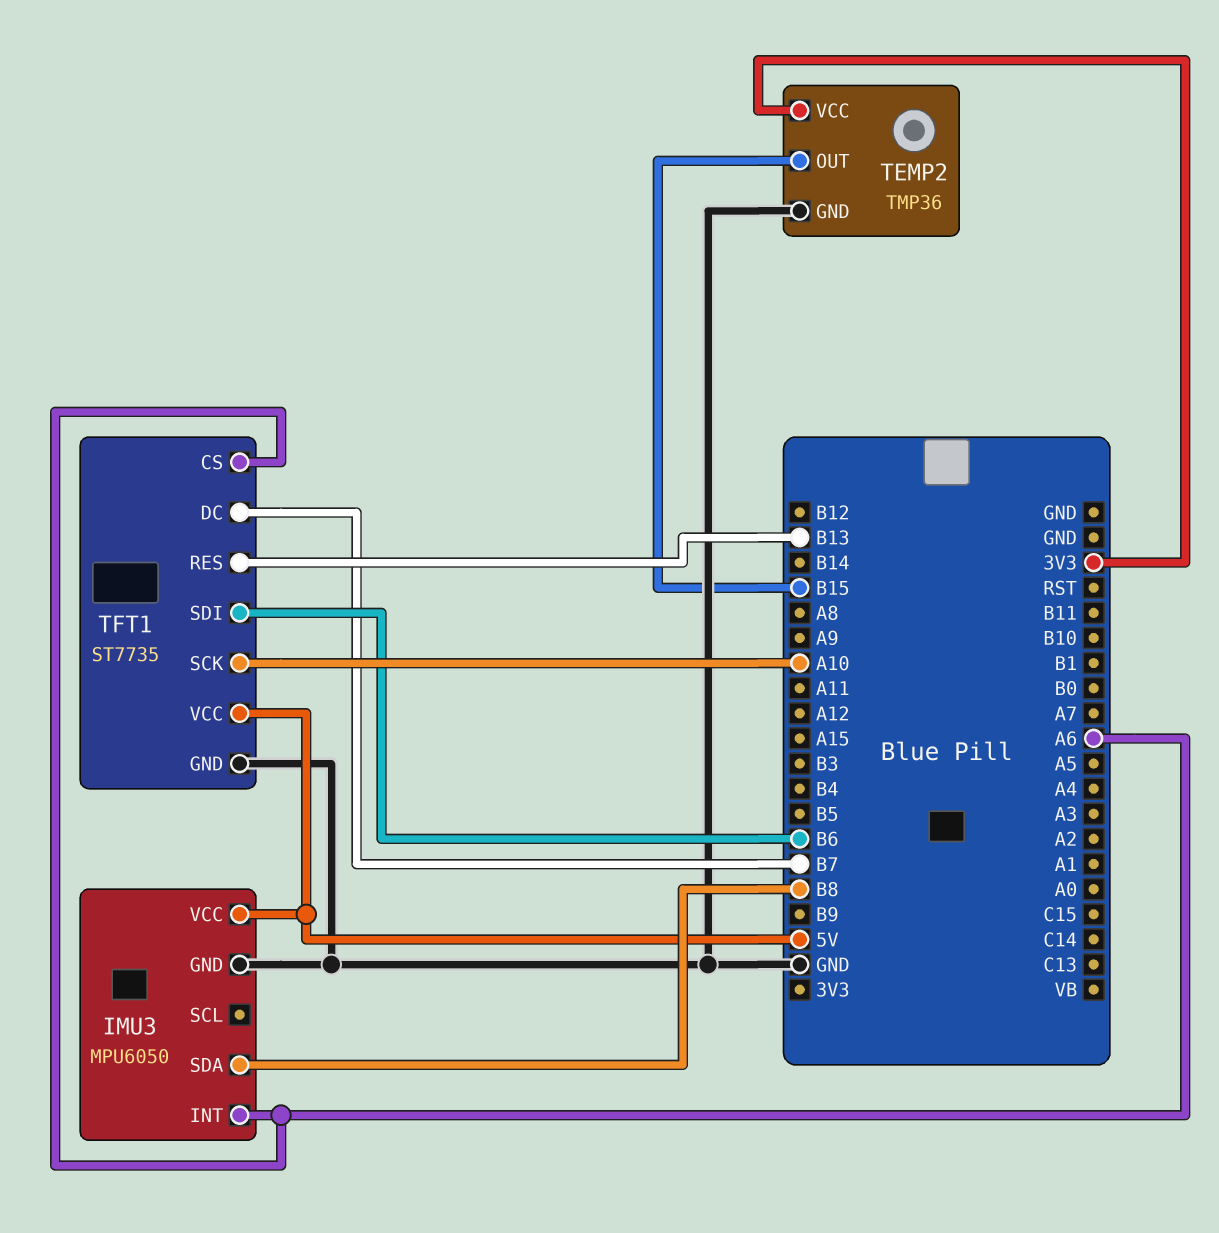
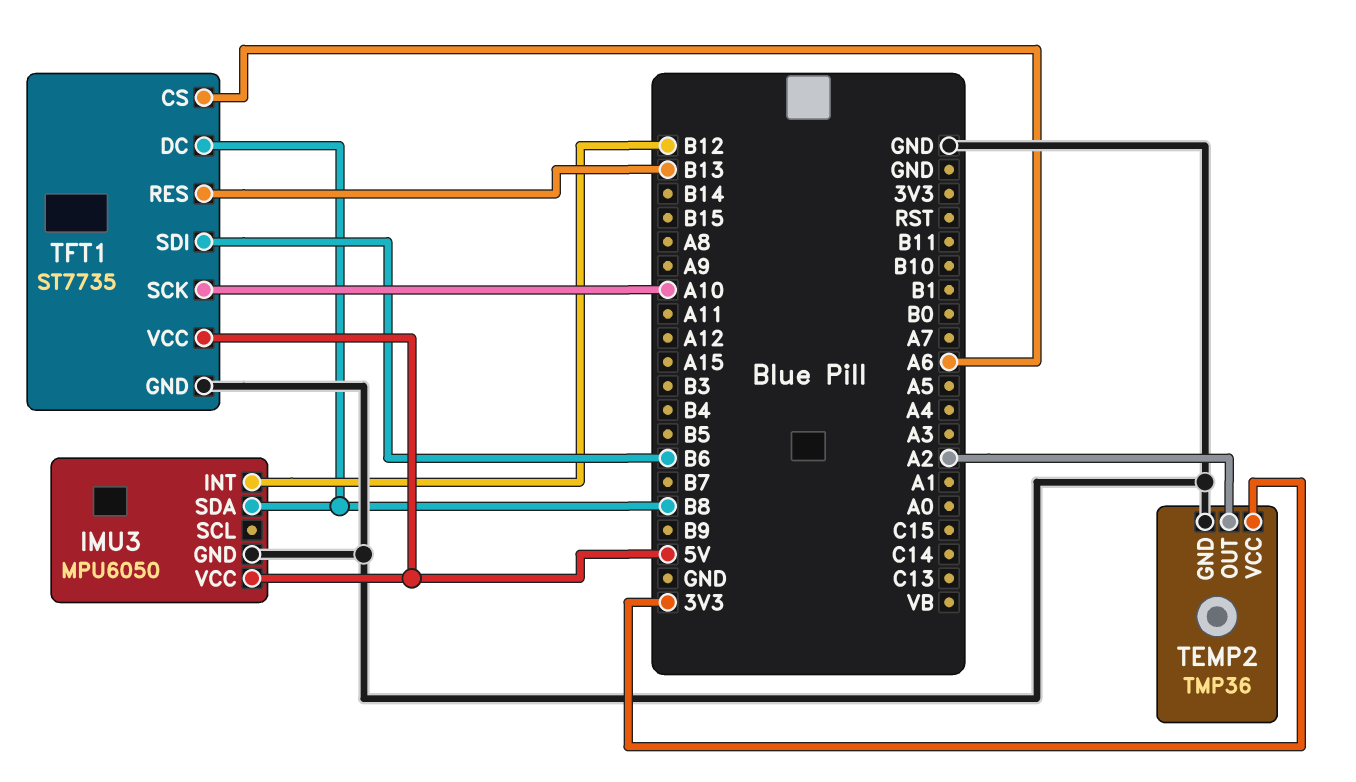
IMU3 pin INT: A6 -> B12
TEMP2 pin OUT: B15 -> A2
TFT1 pin DC: B7 -> B8

